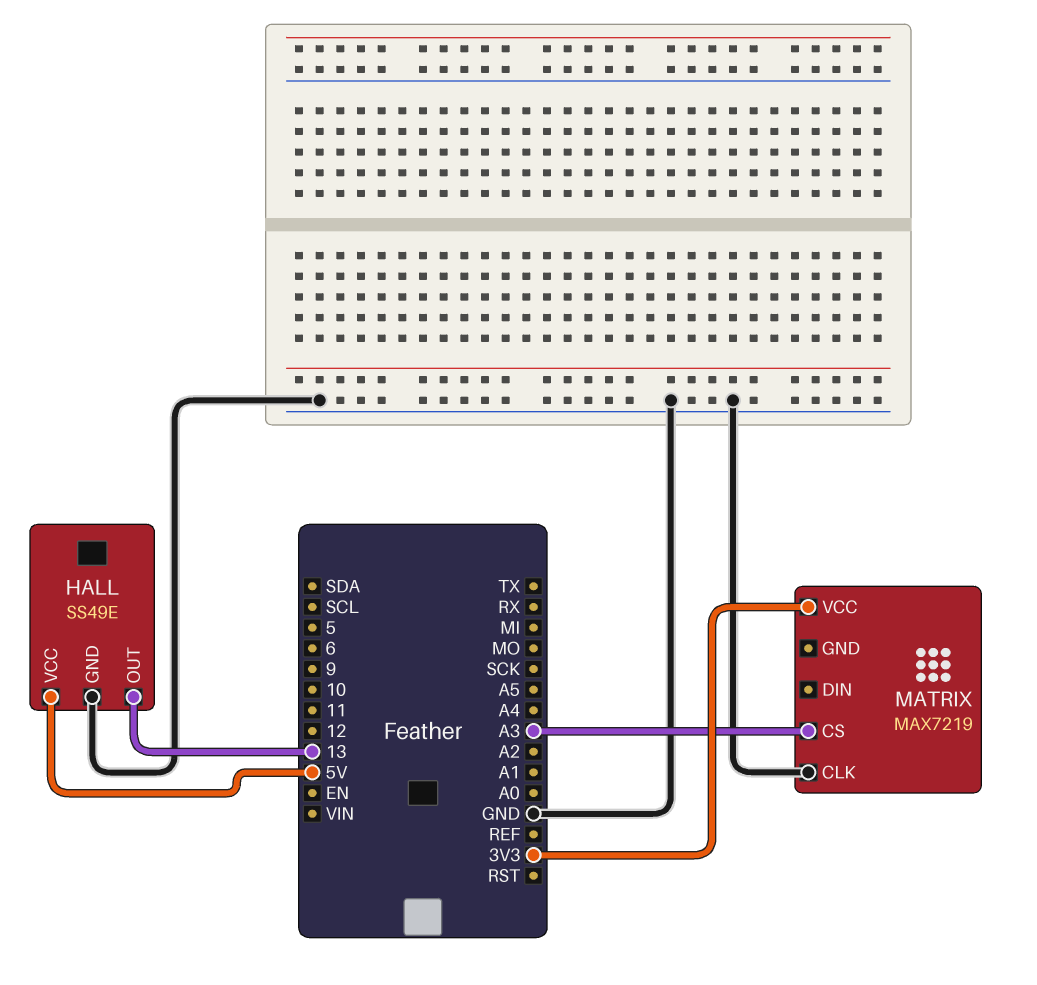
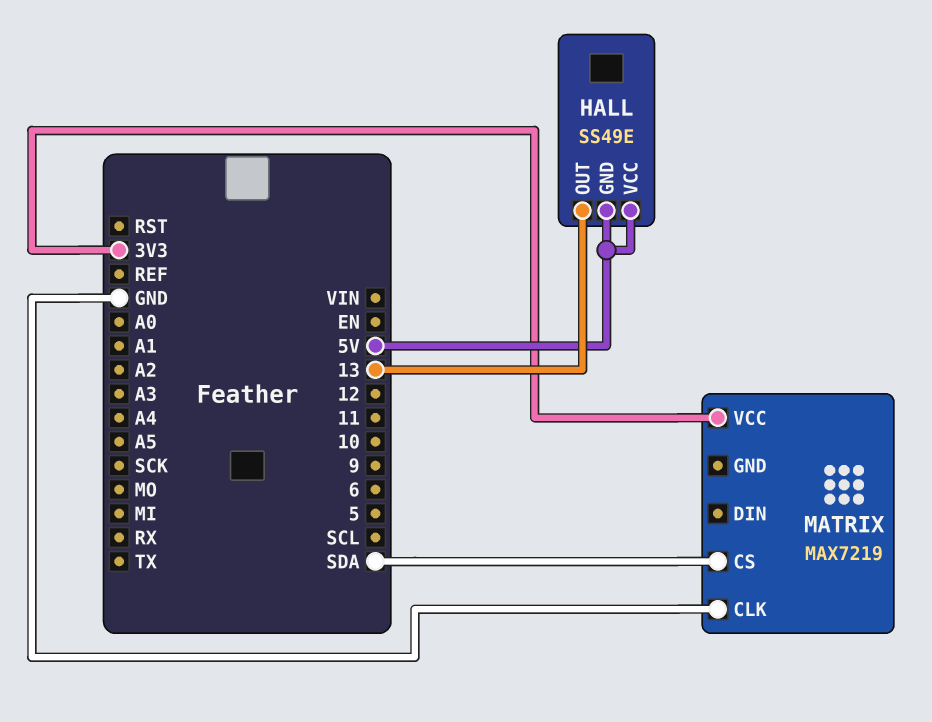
HALL pin GND: GND -> 5V
MATRIX pin CS: A3 -> SDA

